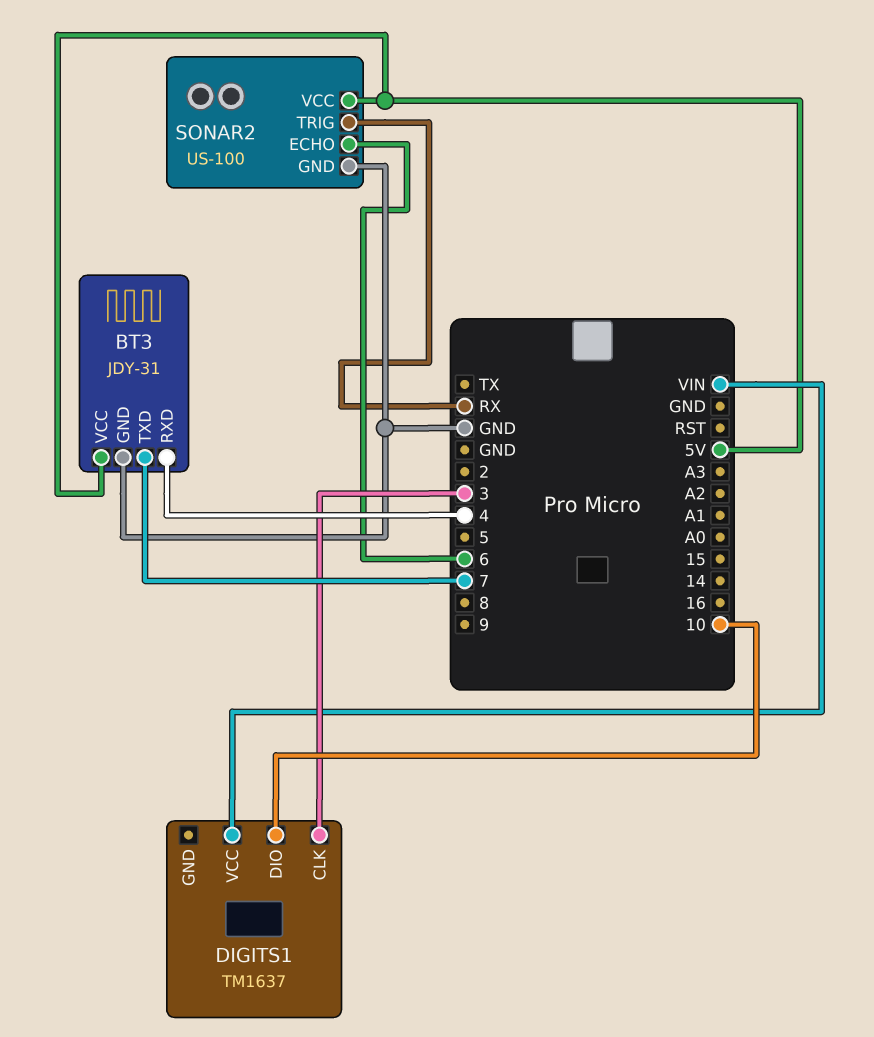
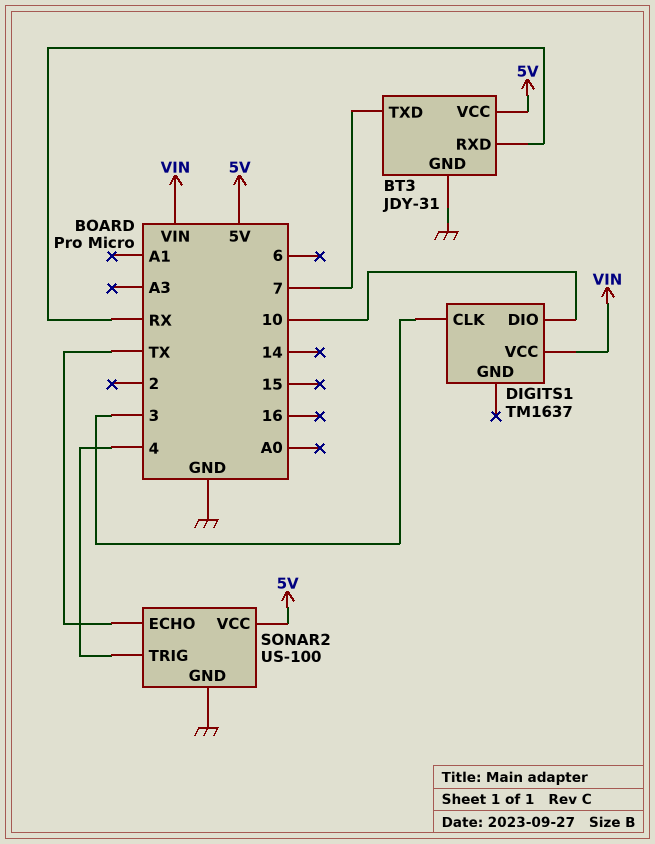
BT3 pin RXD: 4 -> RX
SONAR2 pin ECHO: 6 -> TX
SONAR2 pin TRIG: RX -> 4

